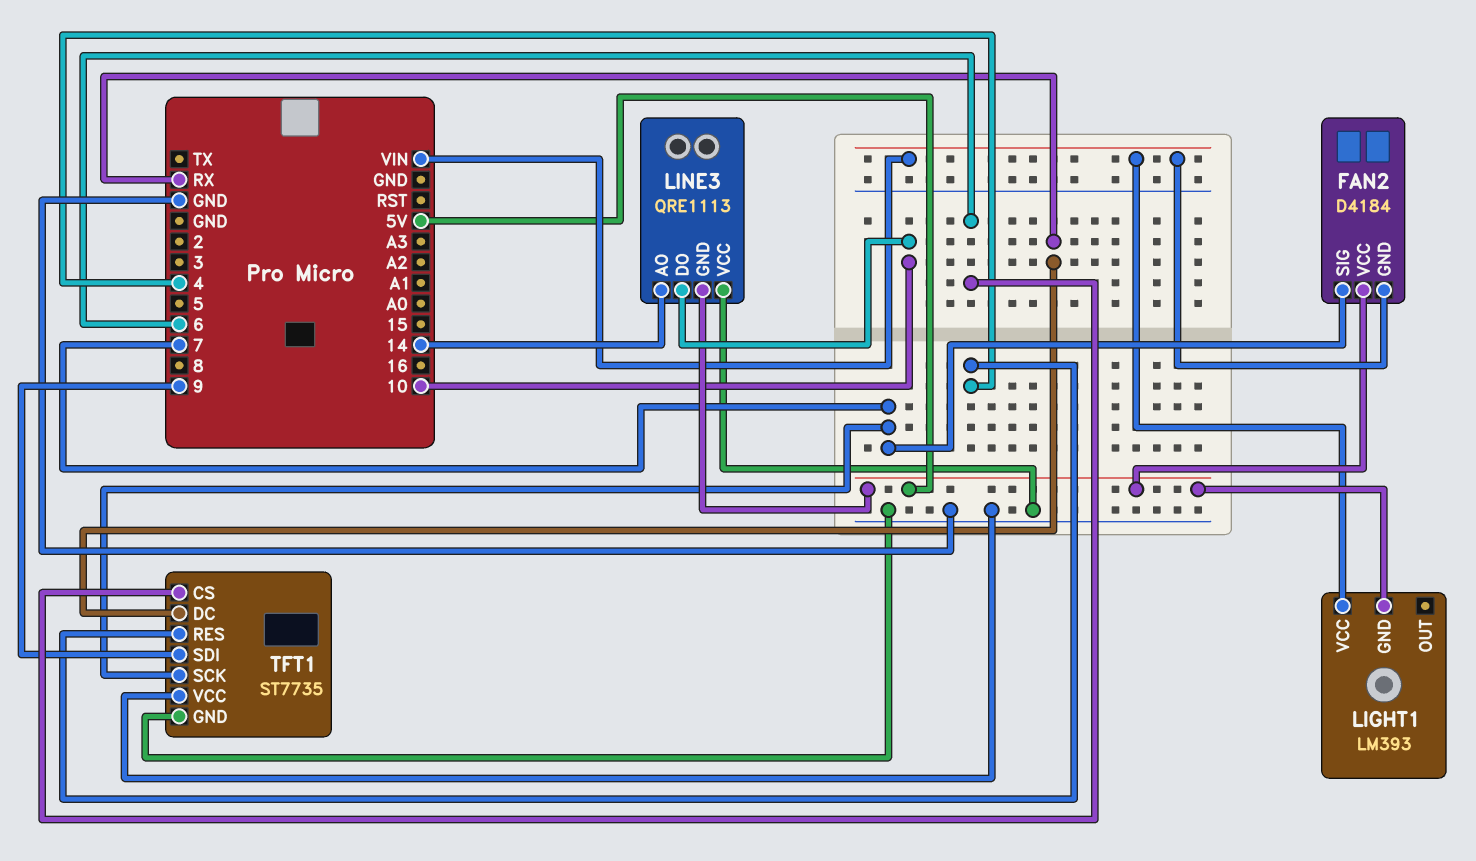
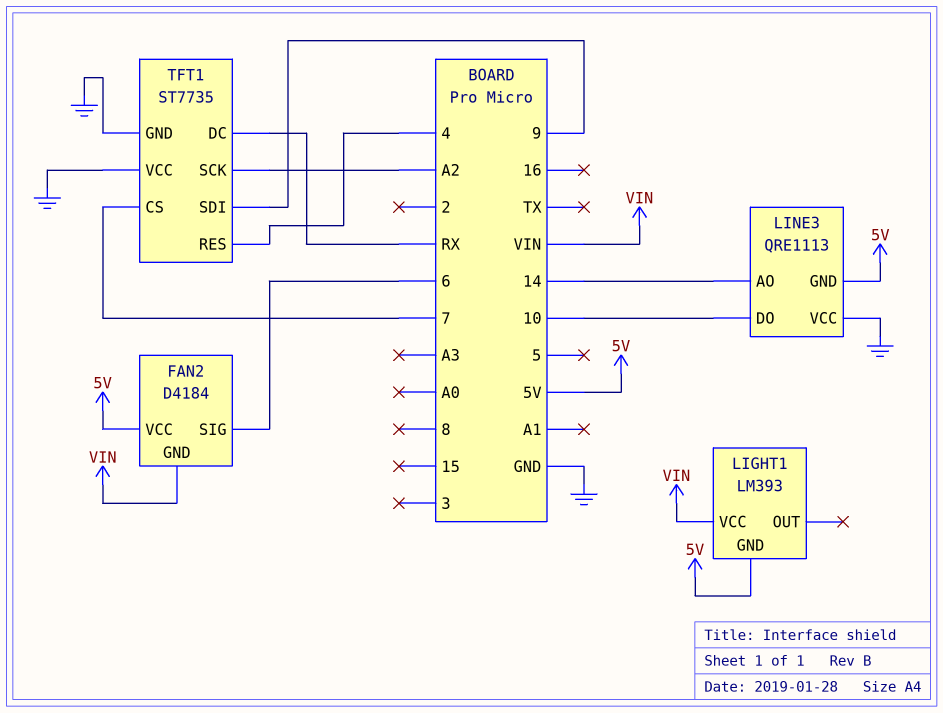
FAN2 pin SIG: 7 -> 6
TFT1 pin CS: 6 -> 7
TFT1 pin SCK: 7 -> A2

